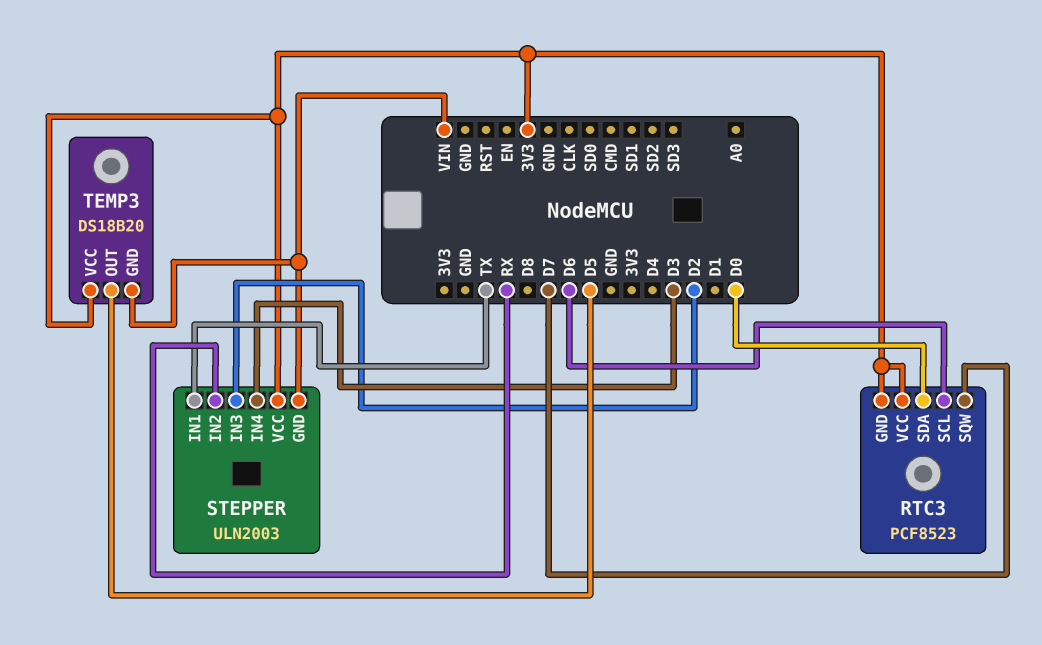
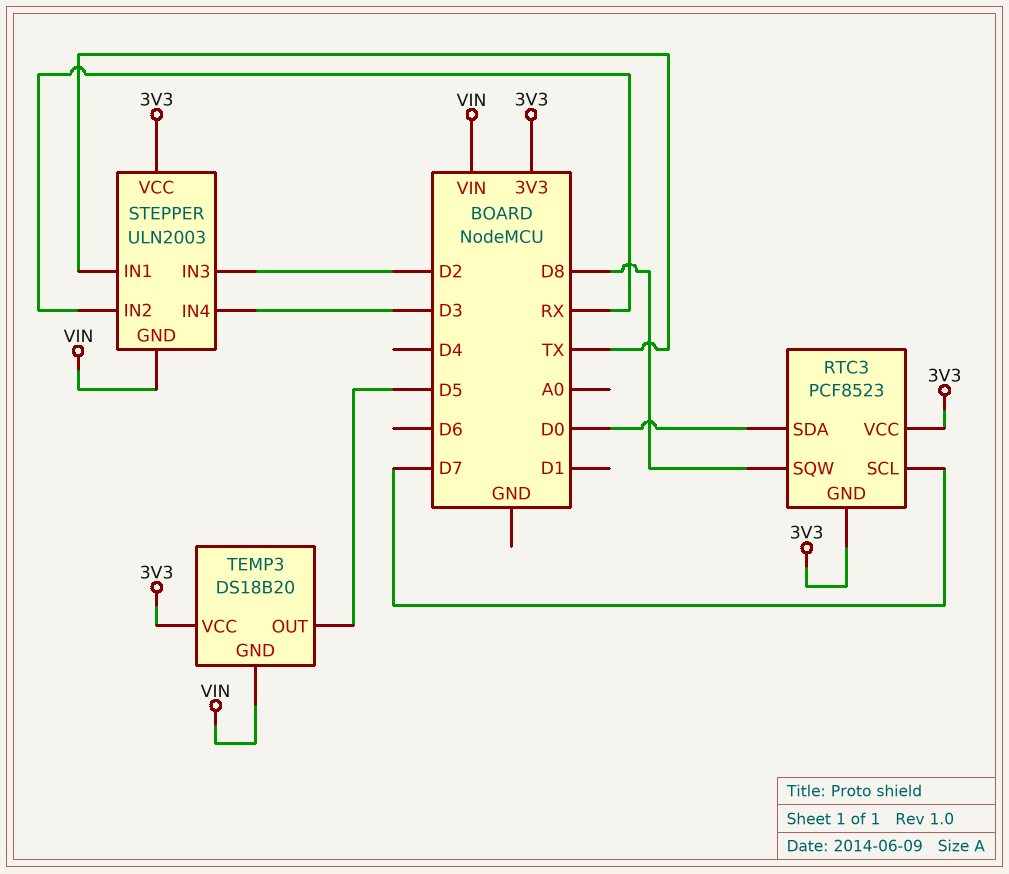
RTC3 pin SCL: D6 -> D7
RTC3 pin SQW: D7 -> D8

